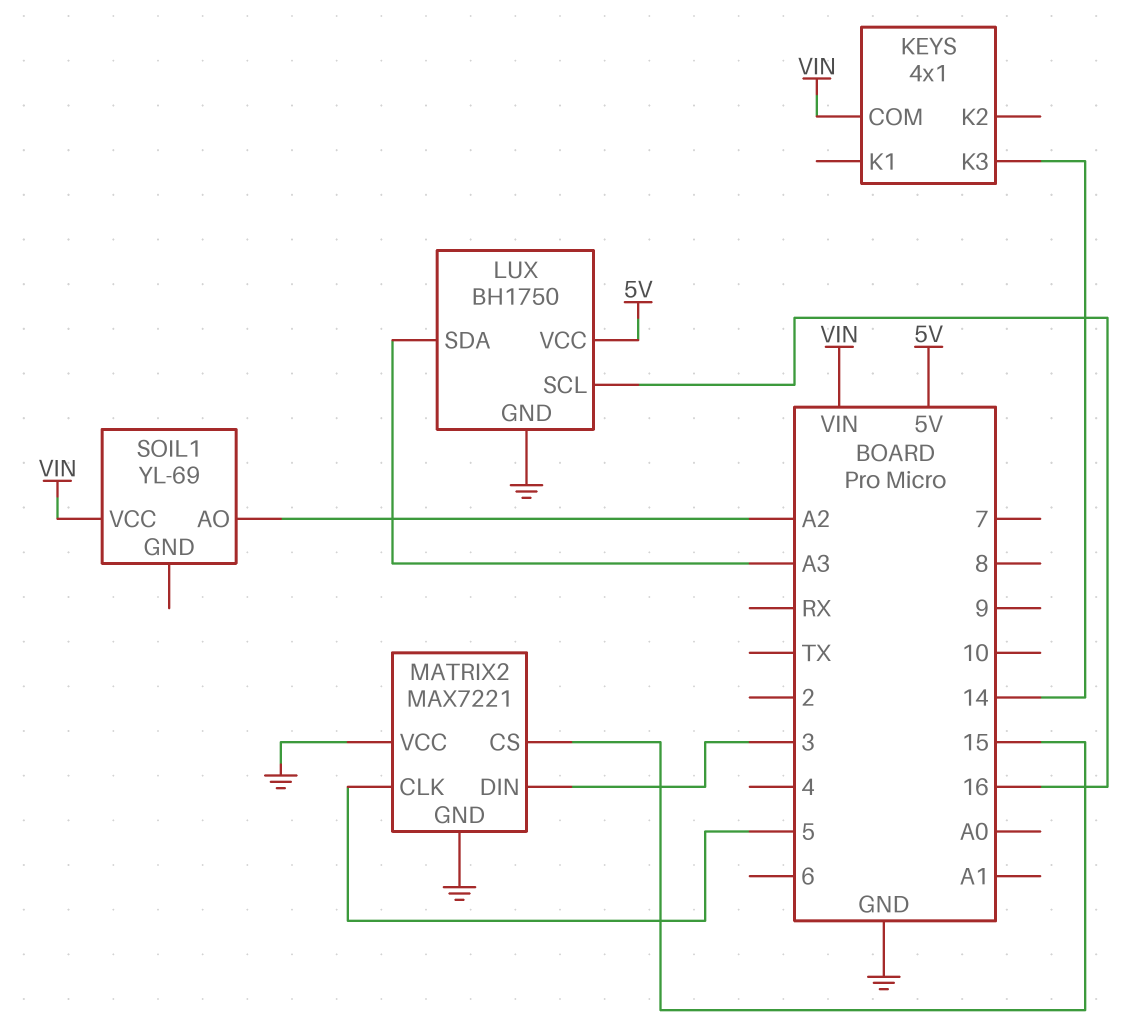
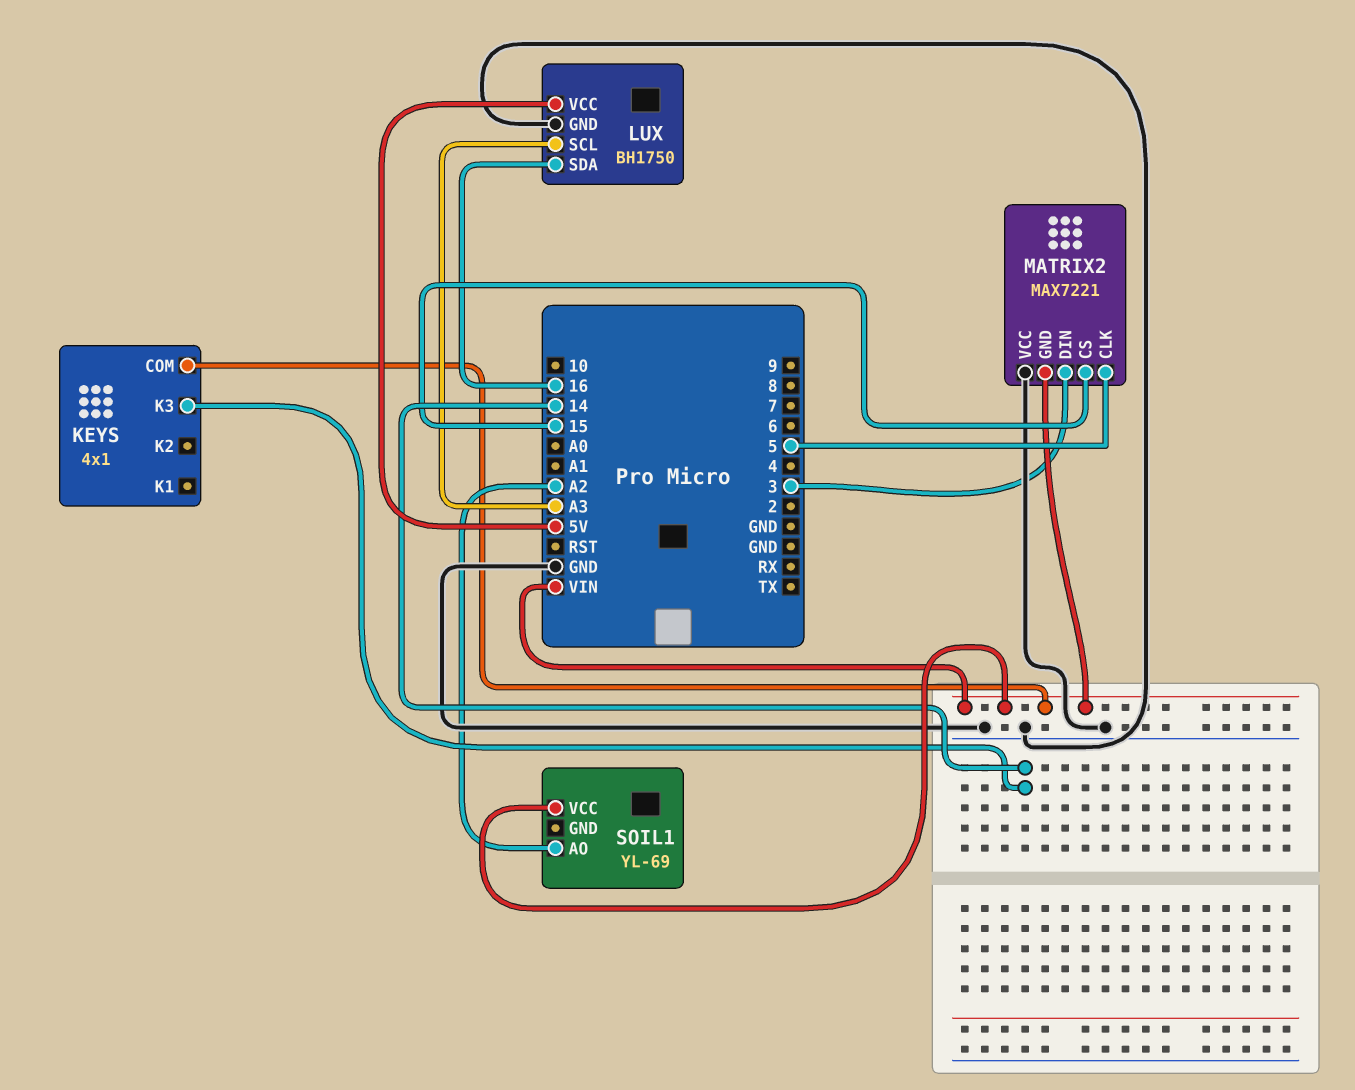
LUX pin SCL: 16 -> A3
LUX pin SDA: A3 -> 16
MATRIX2 pin GND: GND -> VIN

